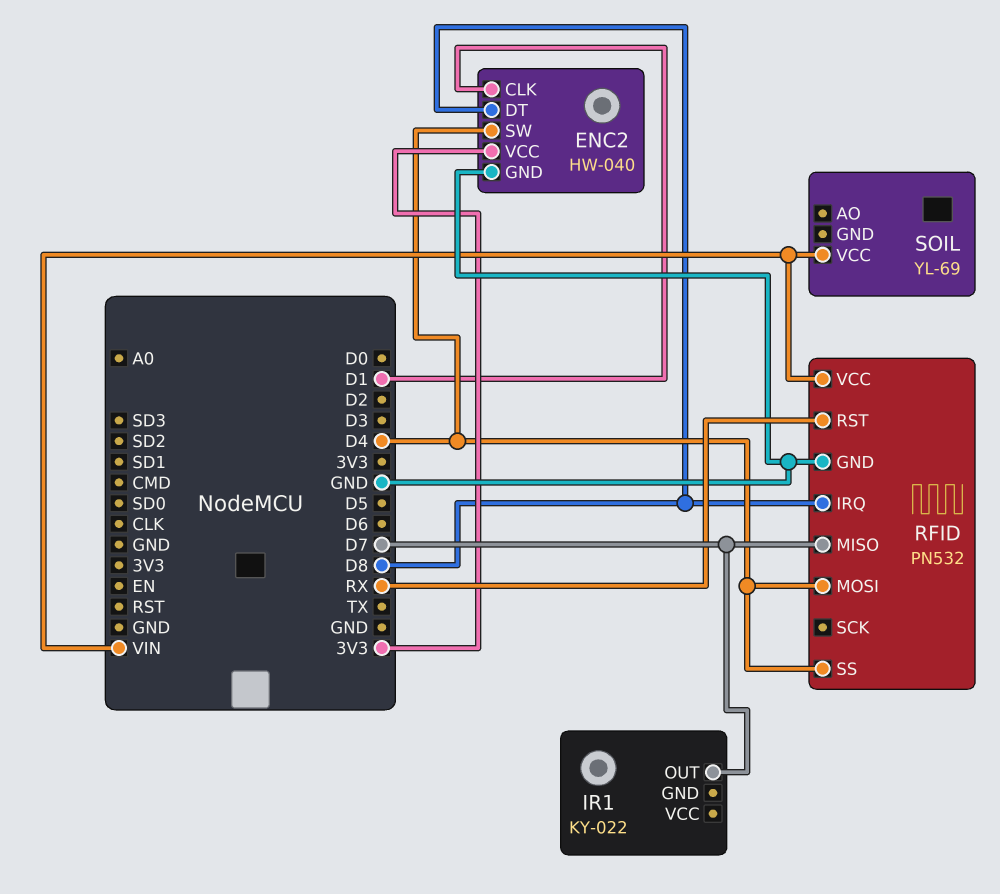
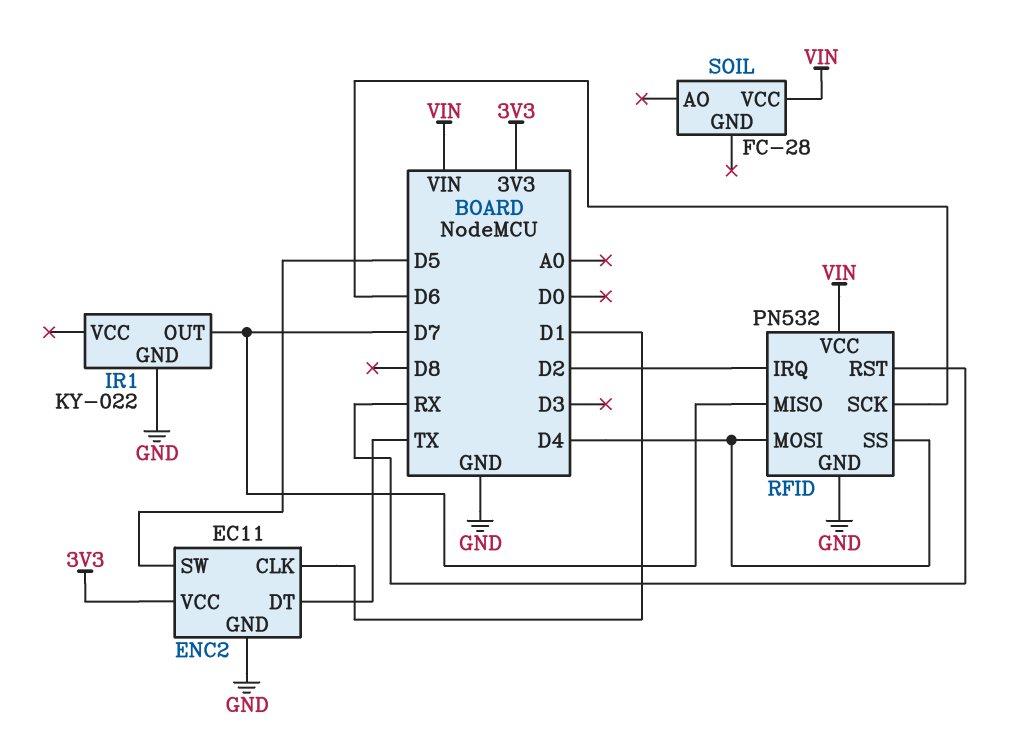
ENC2: HW-040 -> EC11
ENC2 pin DT: D8 -> TX
ENC2 pin SW: D4 -> D5
IR1 pin GND: none -> GND
RFID pin IRQ: D8 -> D2
RFID pin SCK: none -> D6
SOIL: YL-69 -> FC-28

